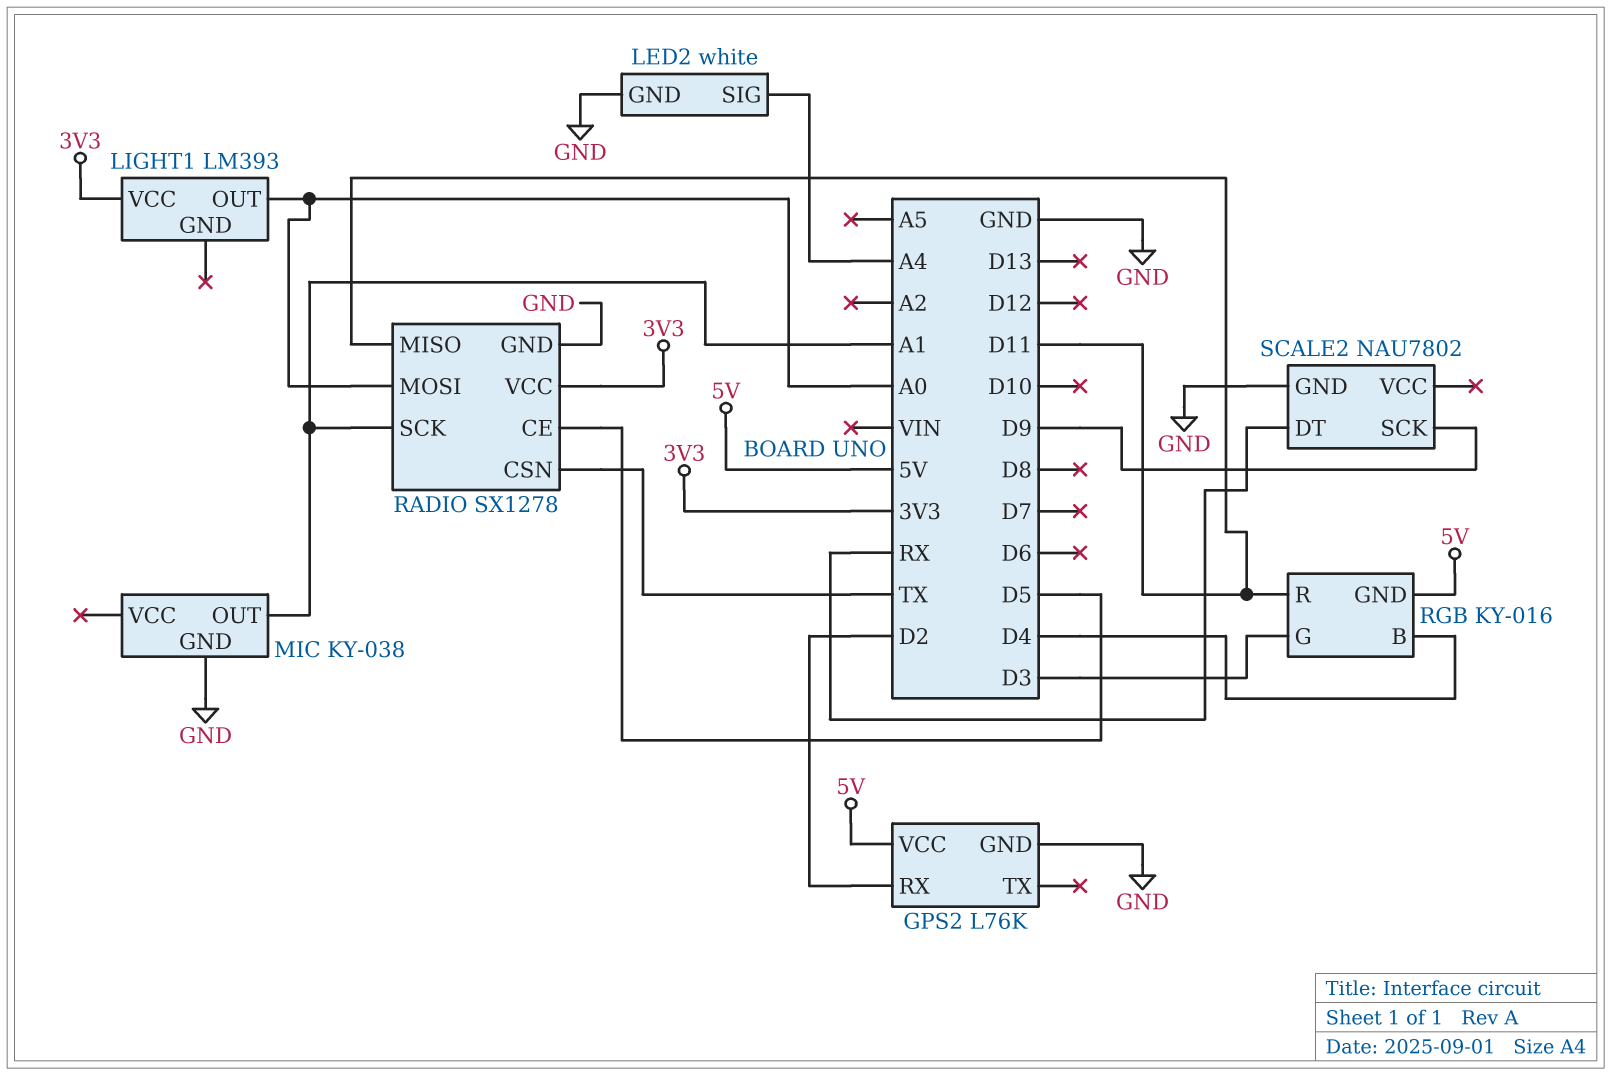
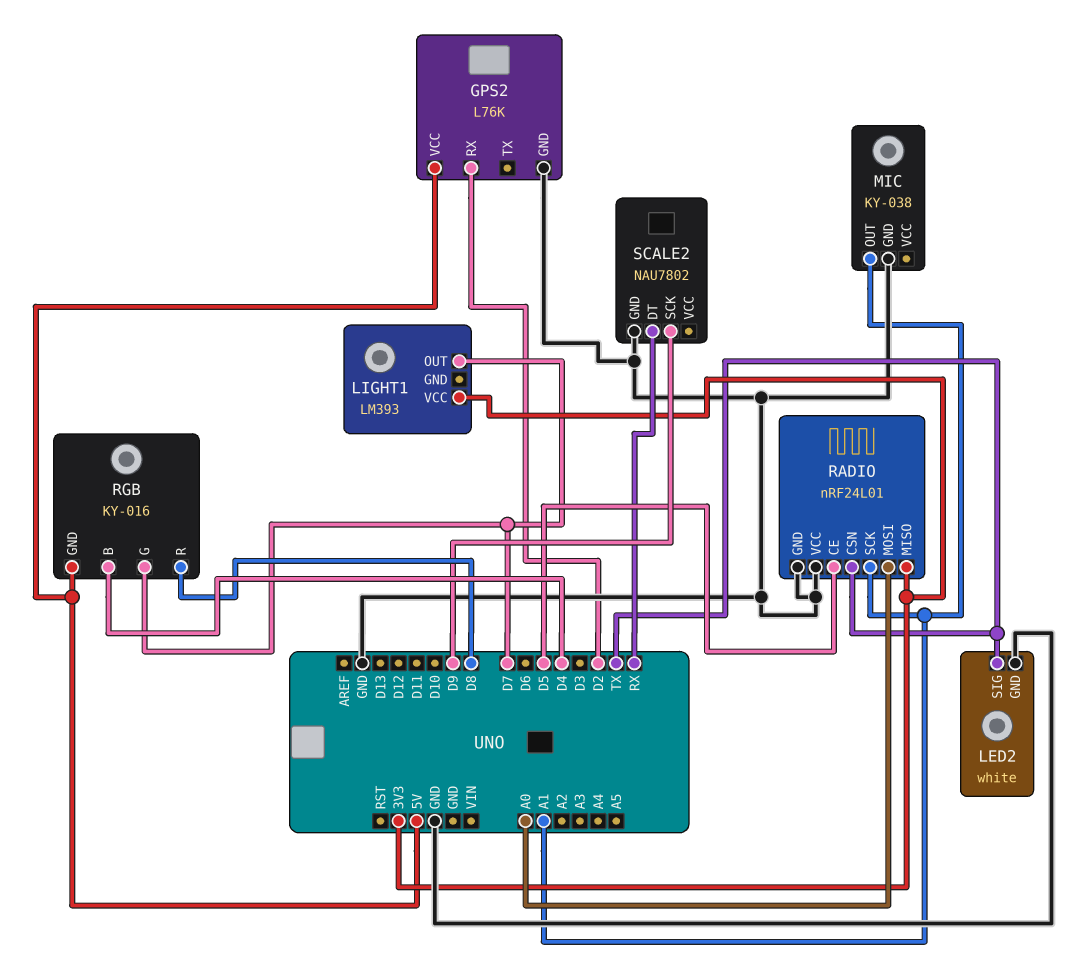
LED2 pin SIG: A4 -> TX
LIGHT1 pin OUT: A0 -> D7
RADIO: SX1278 -> nRF24L01
RADIO pin MISO: D11 -> 3V3
RADIO pin VCC: 3V3 -> GND
RGB pin G: D3 -> D7
RGB pin R: D11 -> D8

